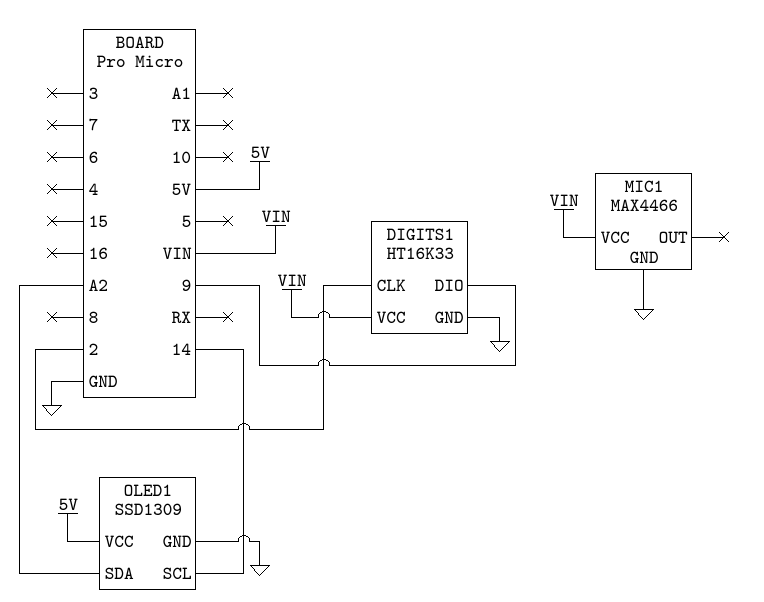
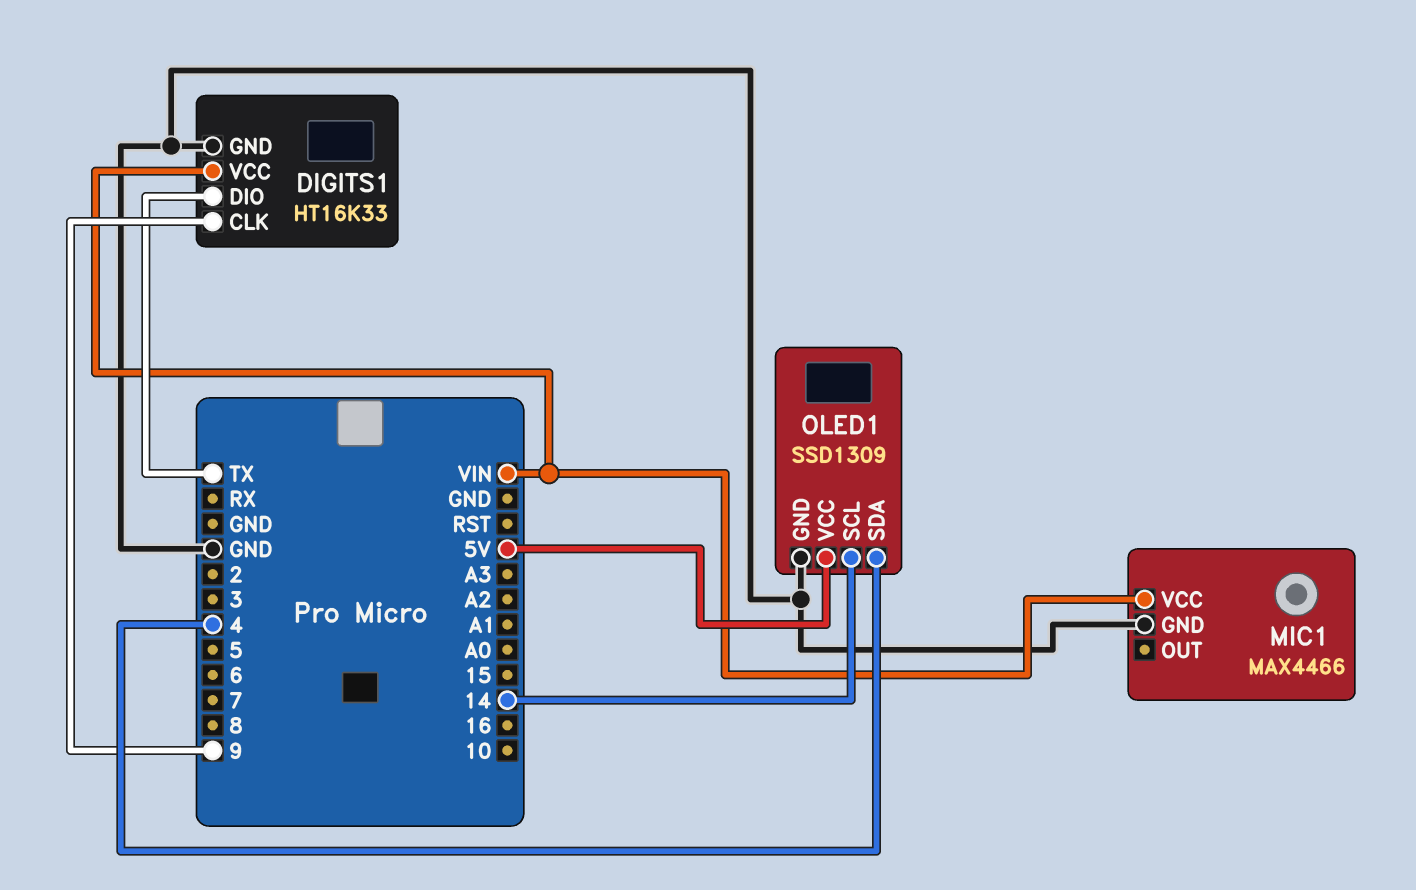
DIGITS1 pin CLK: 2 -> 9
DIGITS1 pin DIO: 9 -> TX
OLED1 pin SDA: A2 -> 4

